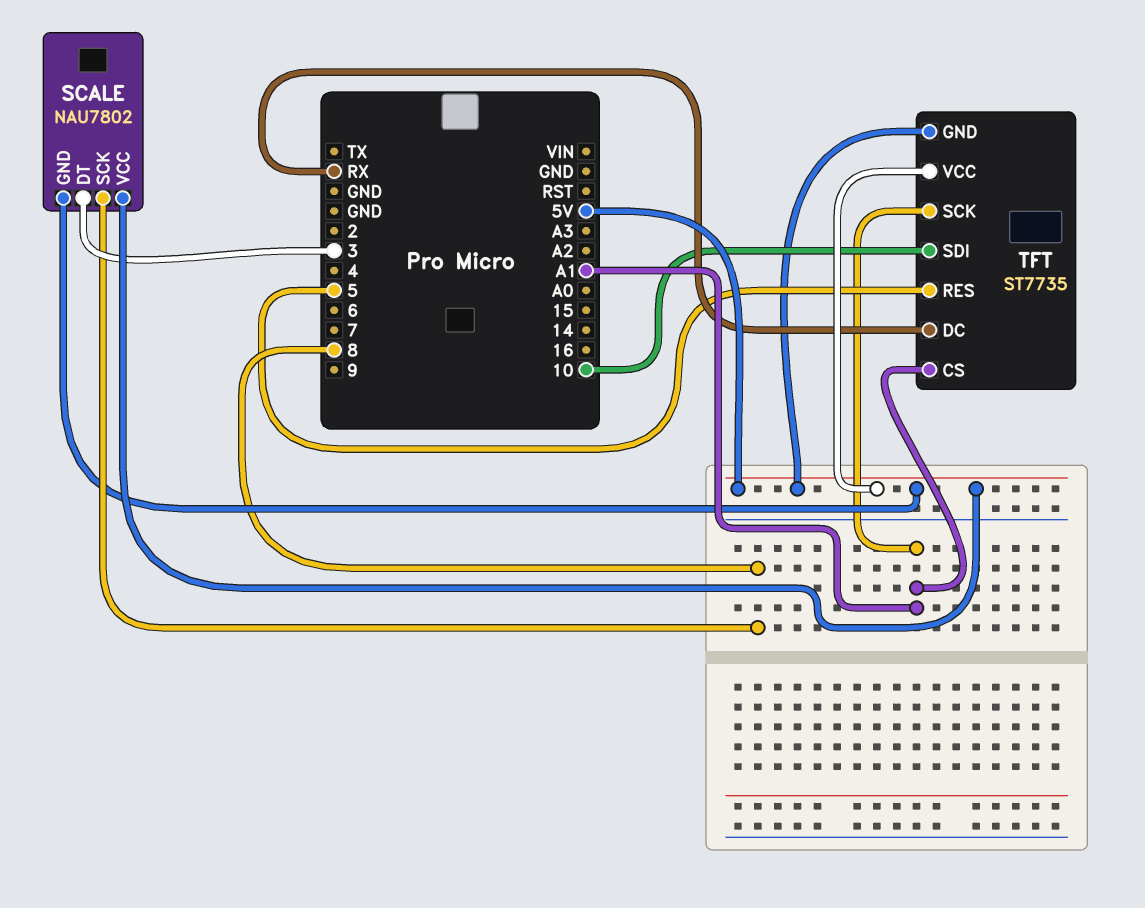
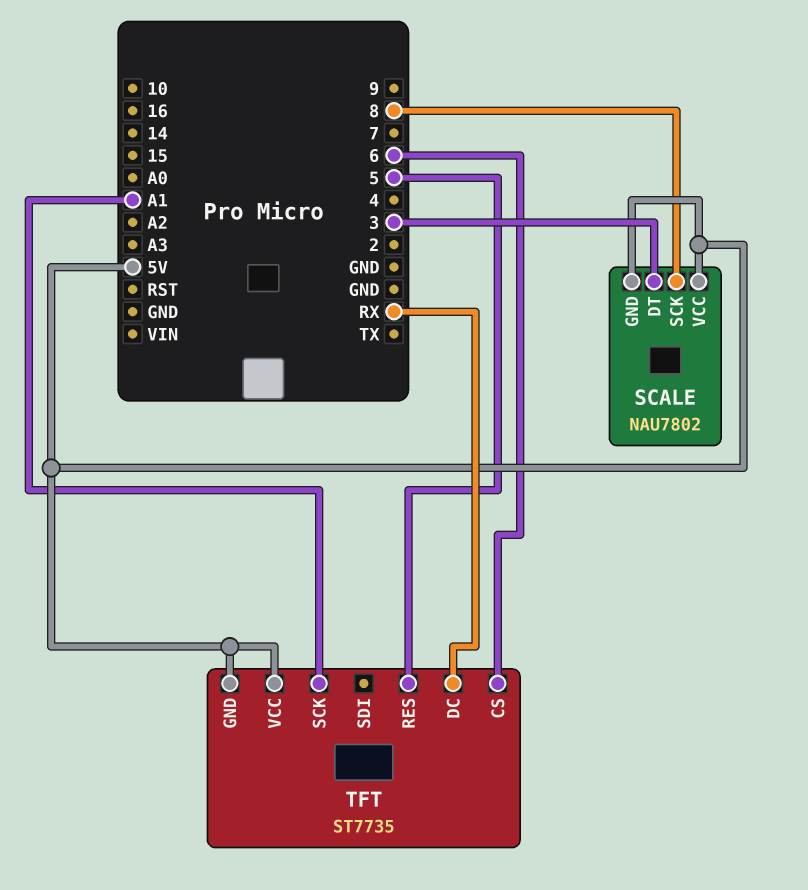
TFT pin CS: A1 -> 6
TFT pin SDI: 10 -> none

